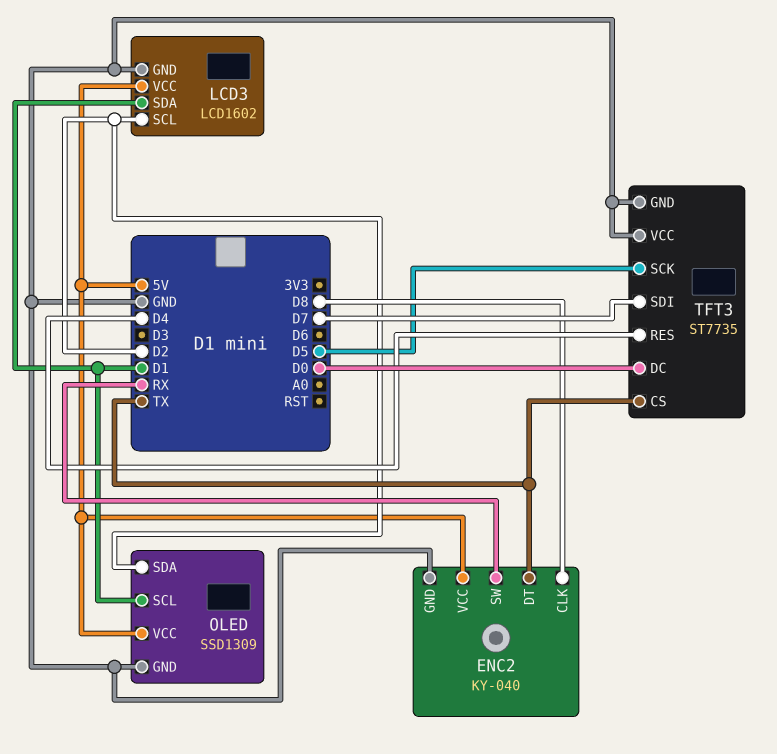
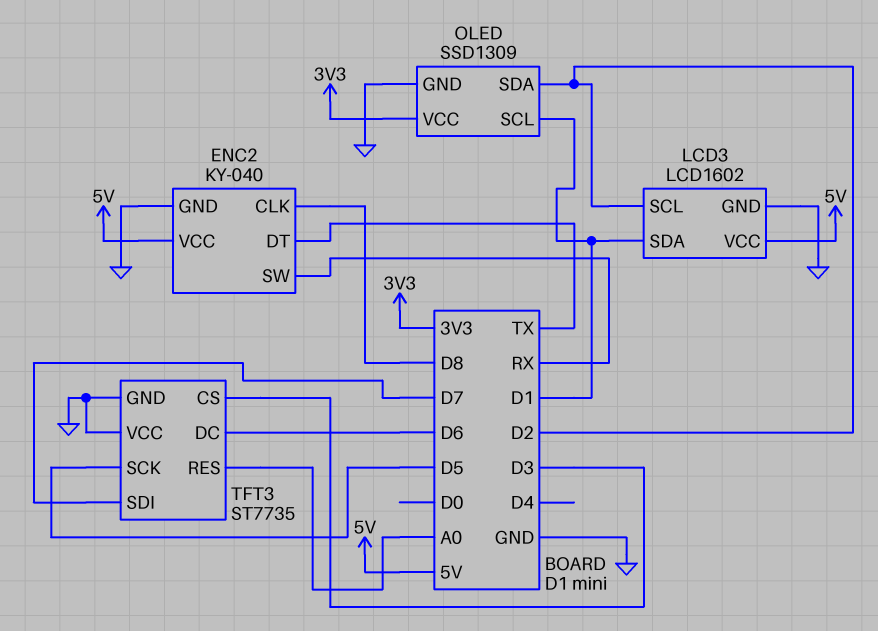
OLED pin VCC: 5V -> 3V3
TFT3 pin CS: TX -> D3
TFT3 pin DC: D0 -> D6
TFT3 pin RES: D4 -> A0

